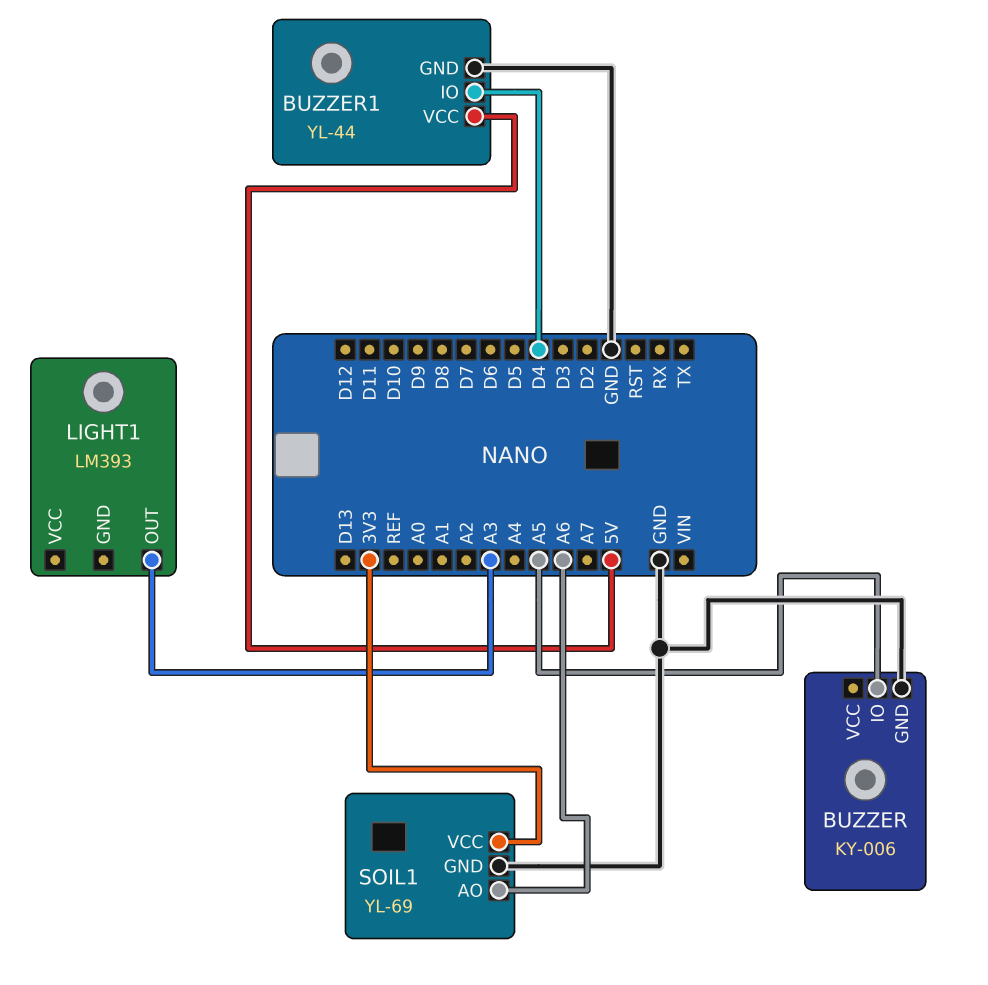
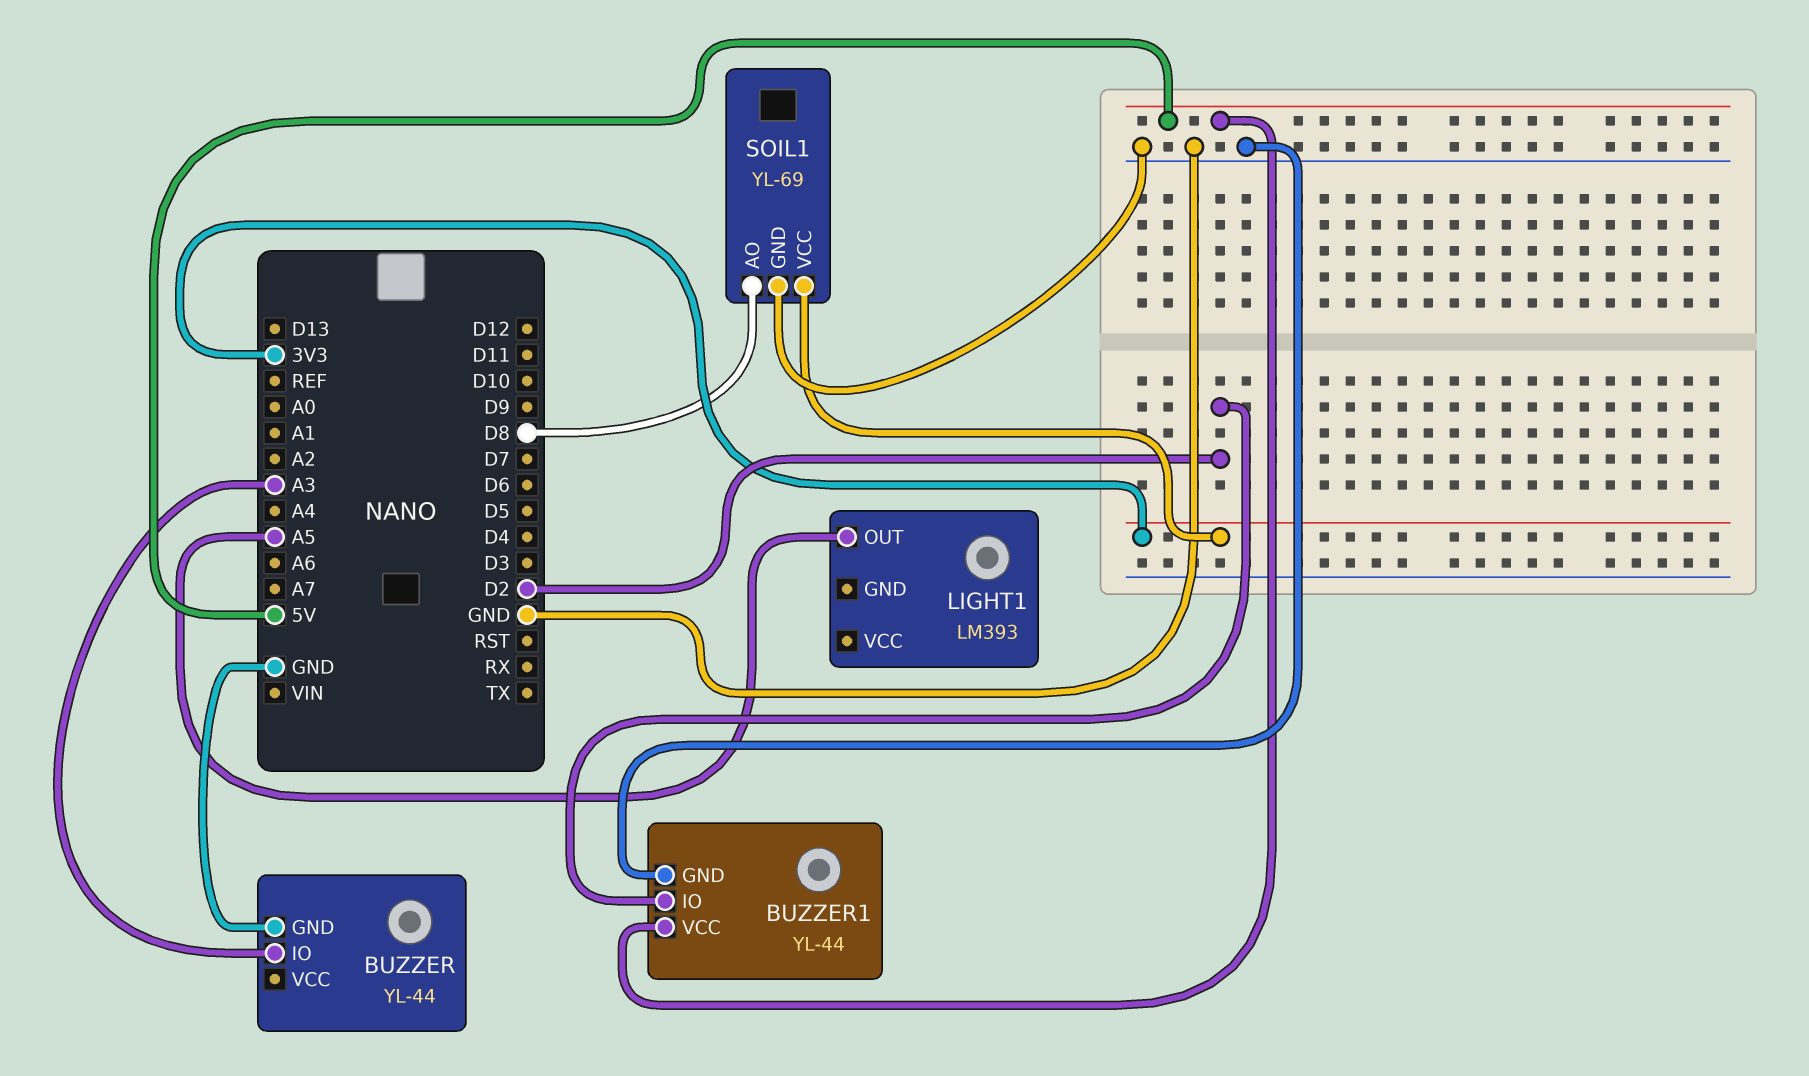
BUZZER: KY-006 -> YL-44
BUZZER pin IO: A5 -> A3
BUZZER1 pin IO: D4 -> D2
LIGHT1 pin OUT: A3 -> A5
SOIL1 pin AO: A6 -> D8

